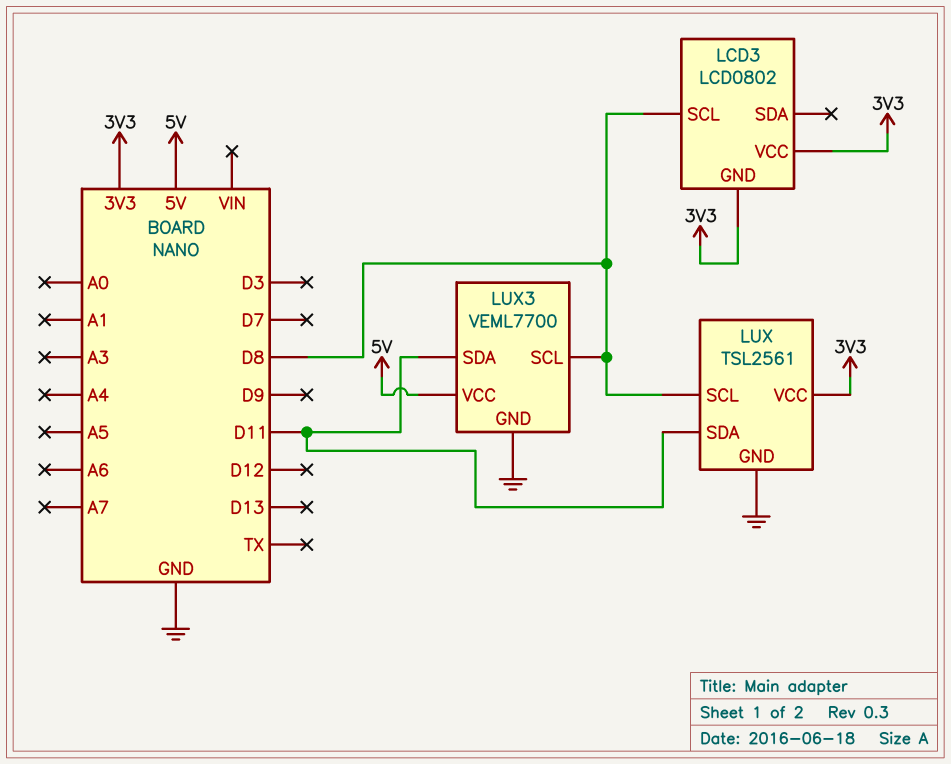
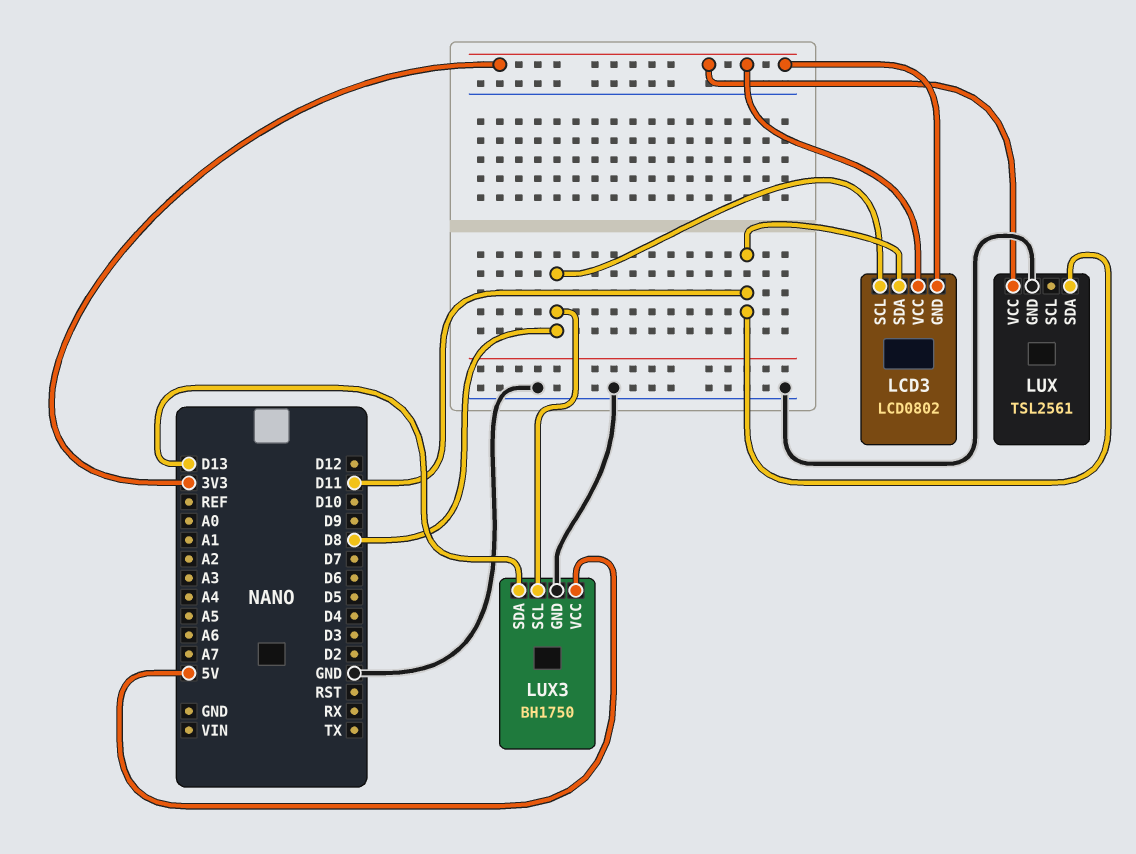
LCD3 pin SDA: none -> D11
LUX pin SCL: D8 -> none
LUX3: VEML7700 -> BH1750
LUX3 pin SDA: D11 -> D13

